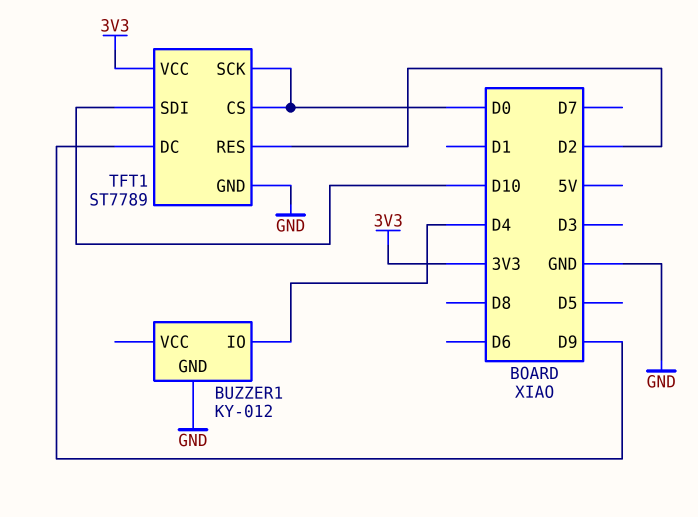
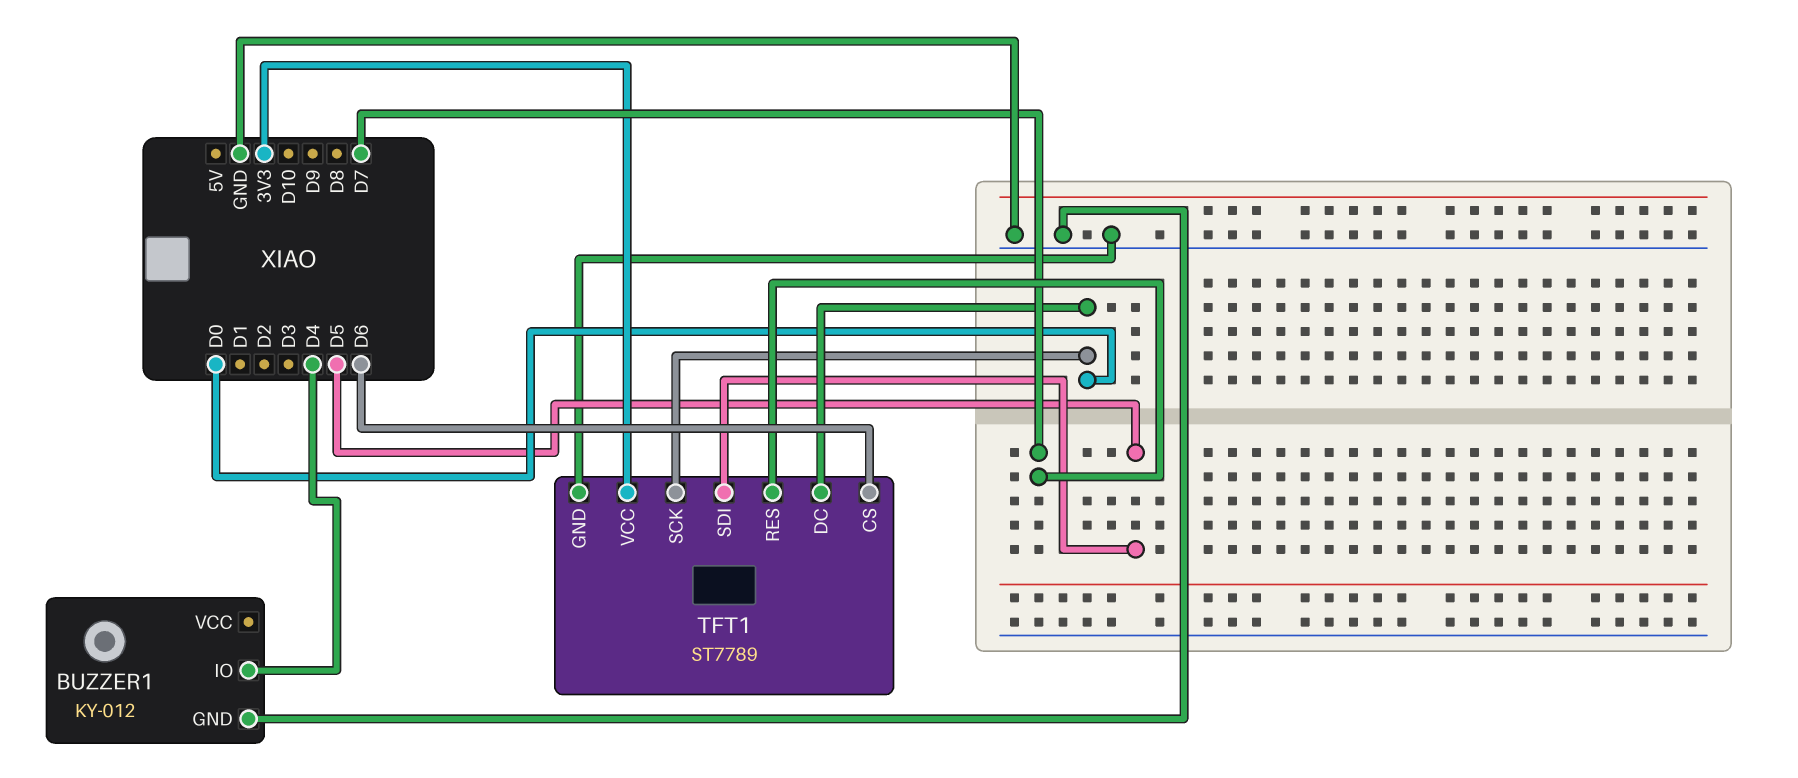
TFT1 pin CS: D0 -> D6
TFT1 pin DC: D9 -> D0
TFT1 pin RES: D2 -> D7
TFT1 pin SDI: D10 -> D5

